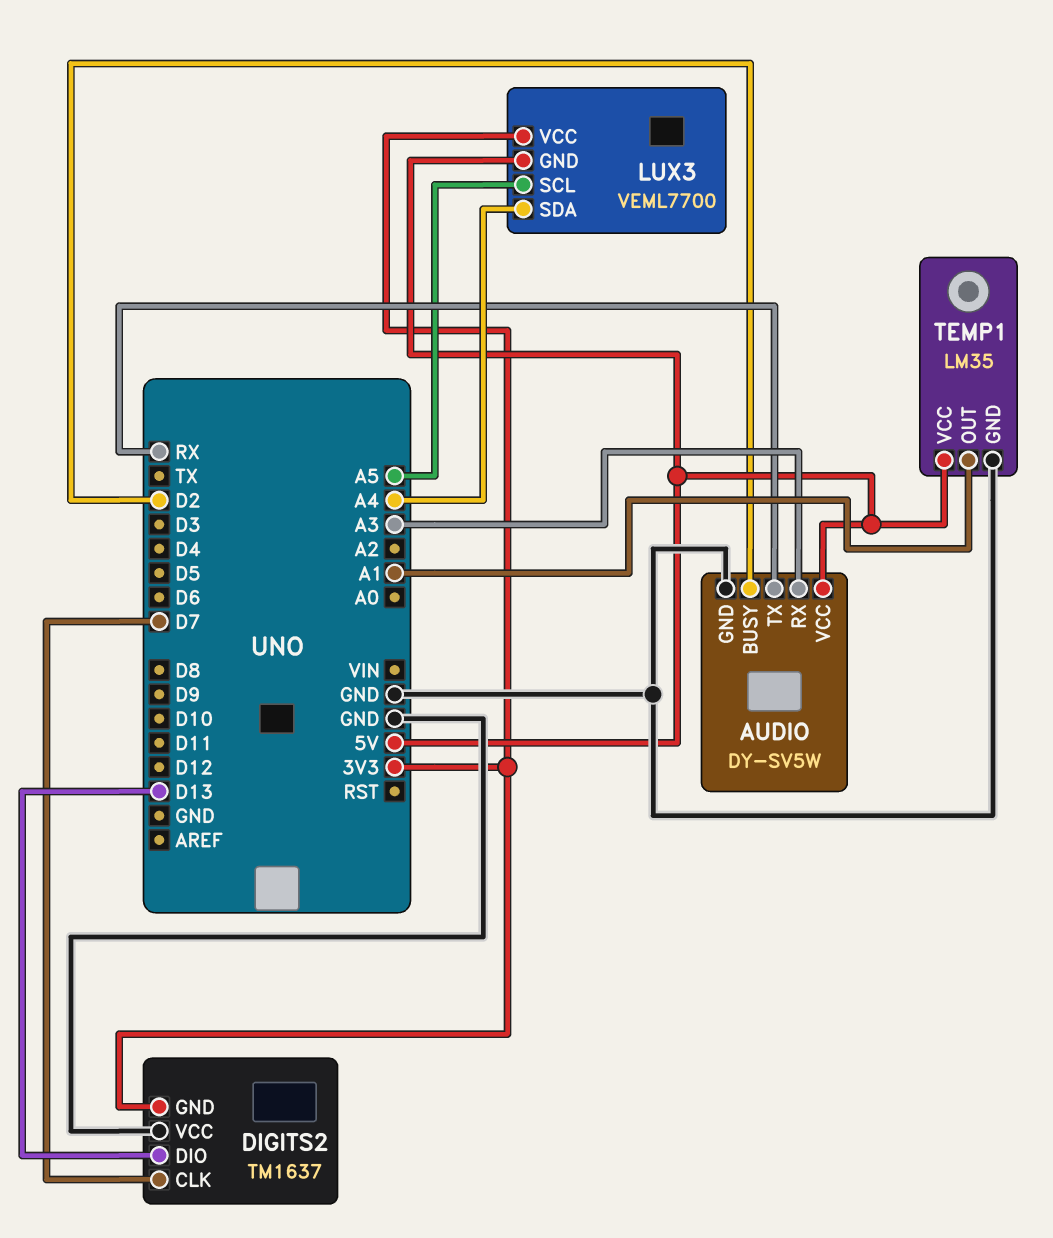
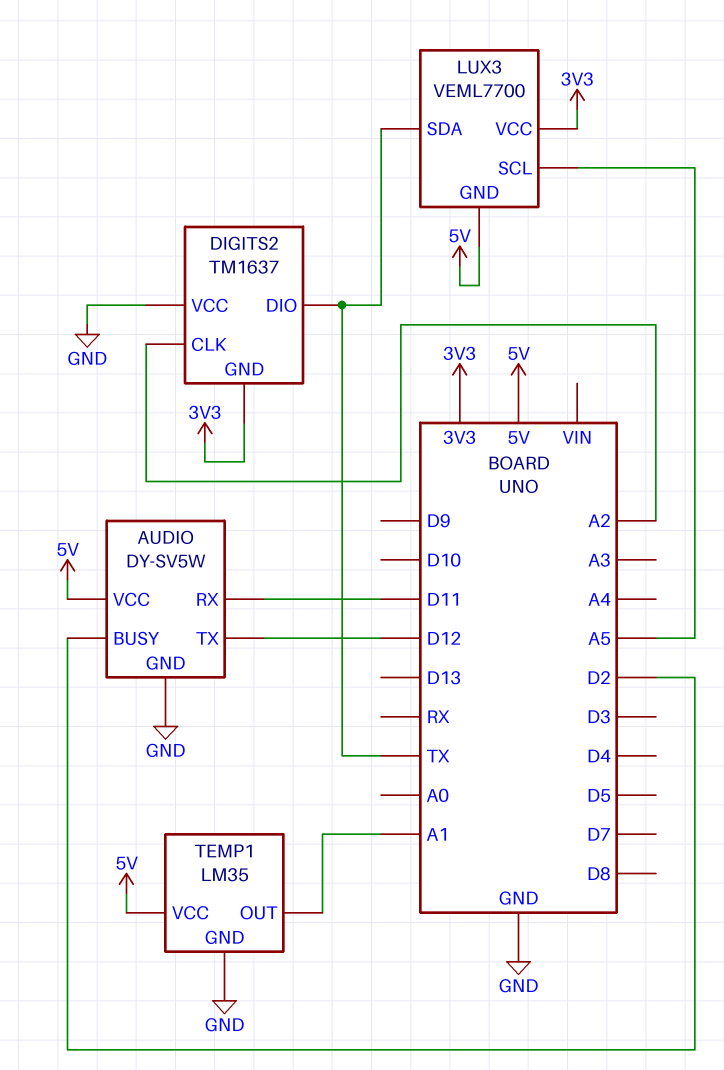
AUDIO pin RX: A3 -> D11
AUDIO pin TX: RX -> D12
DIGITS2 pin CLK: D7 -> A2
DIGITS2 pin DIO: D13 -> TX
LUX3 pin SDA: A4 -> TX

